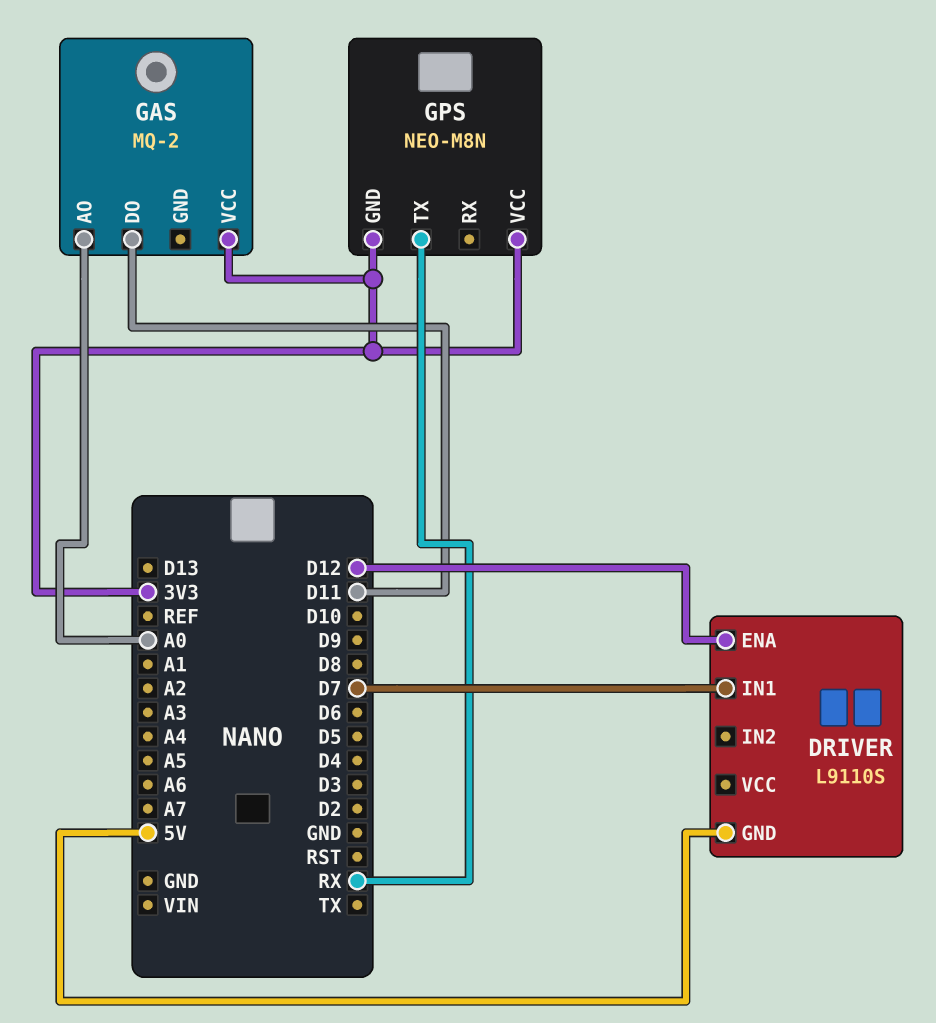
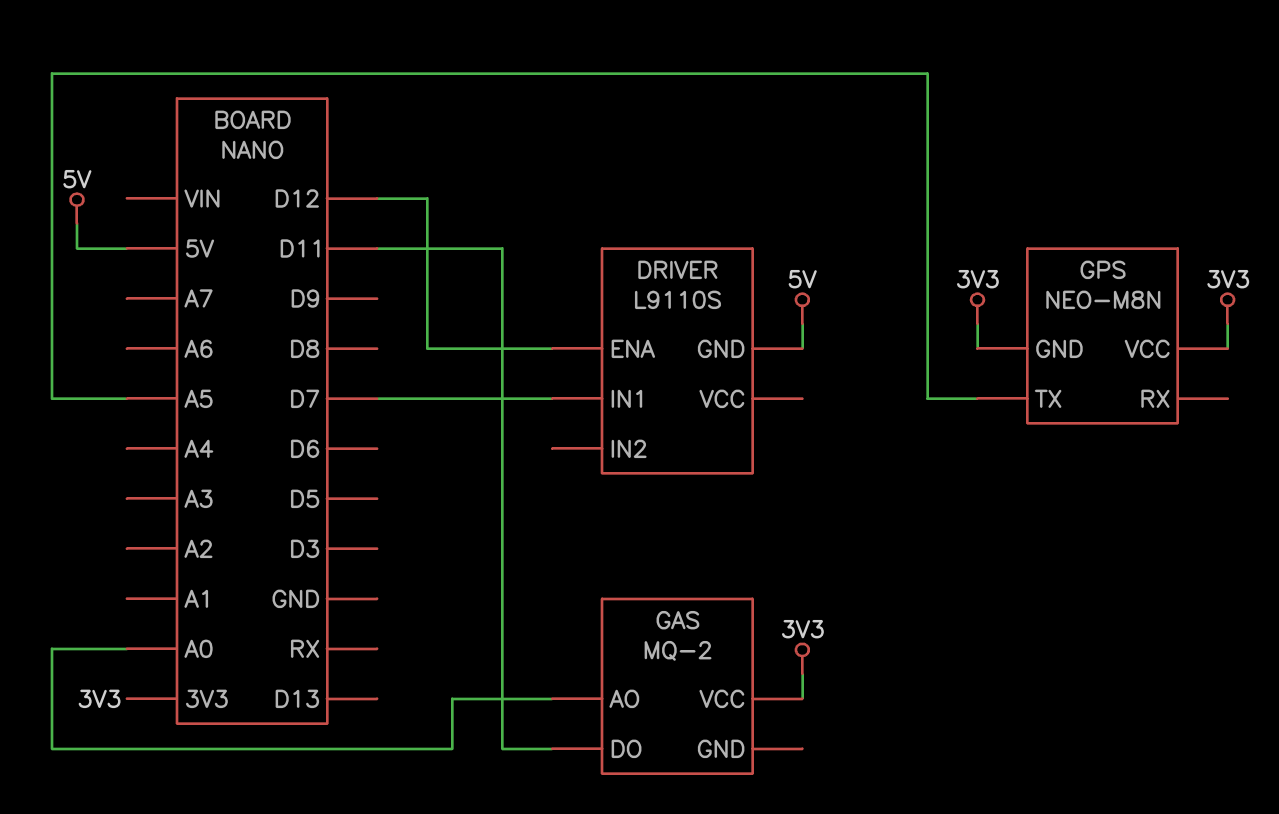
GPS pin TX: RX -> A5

